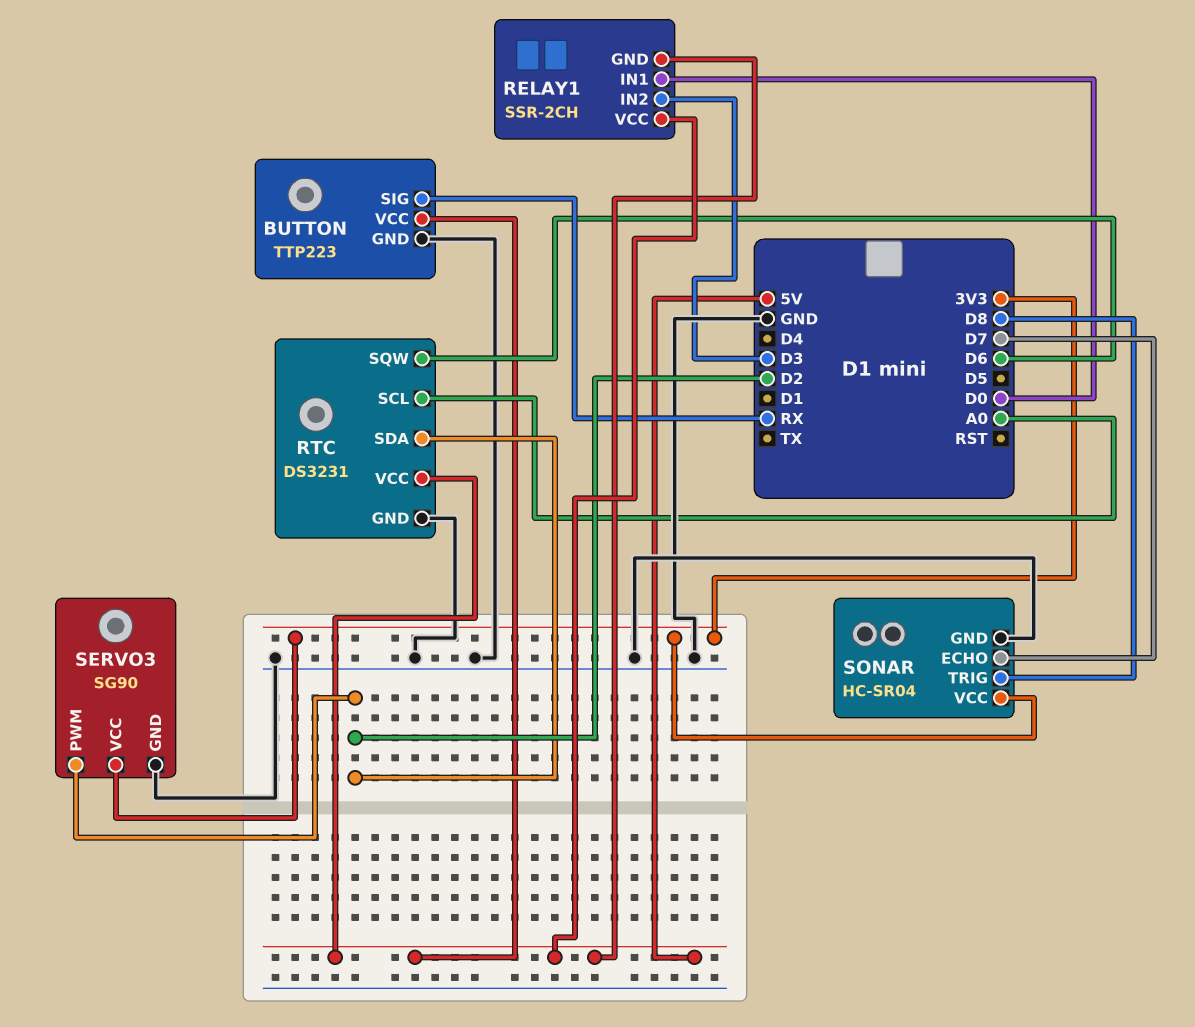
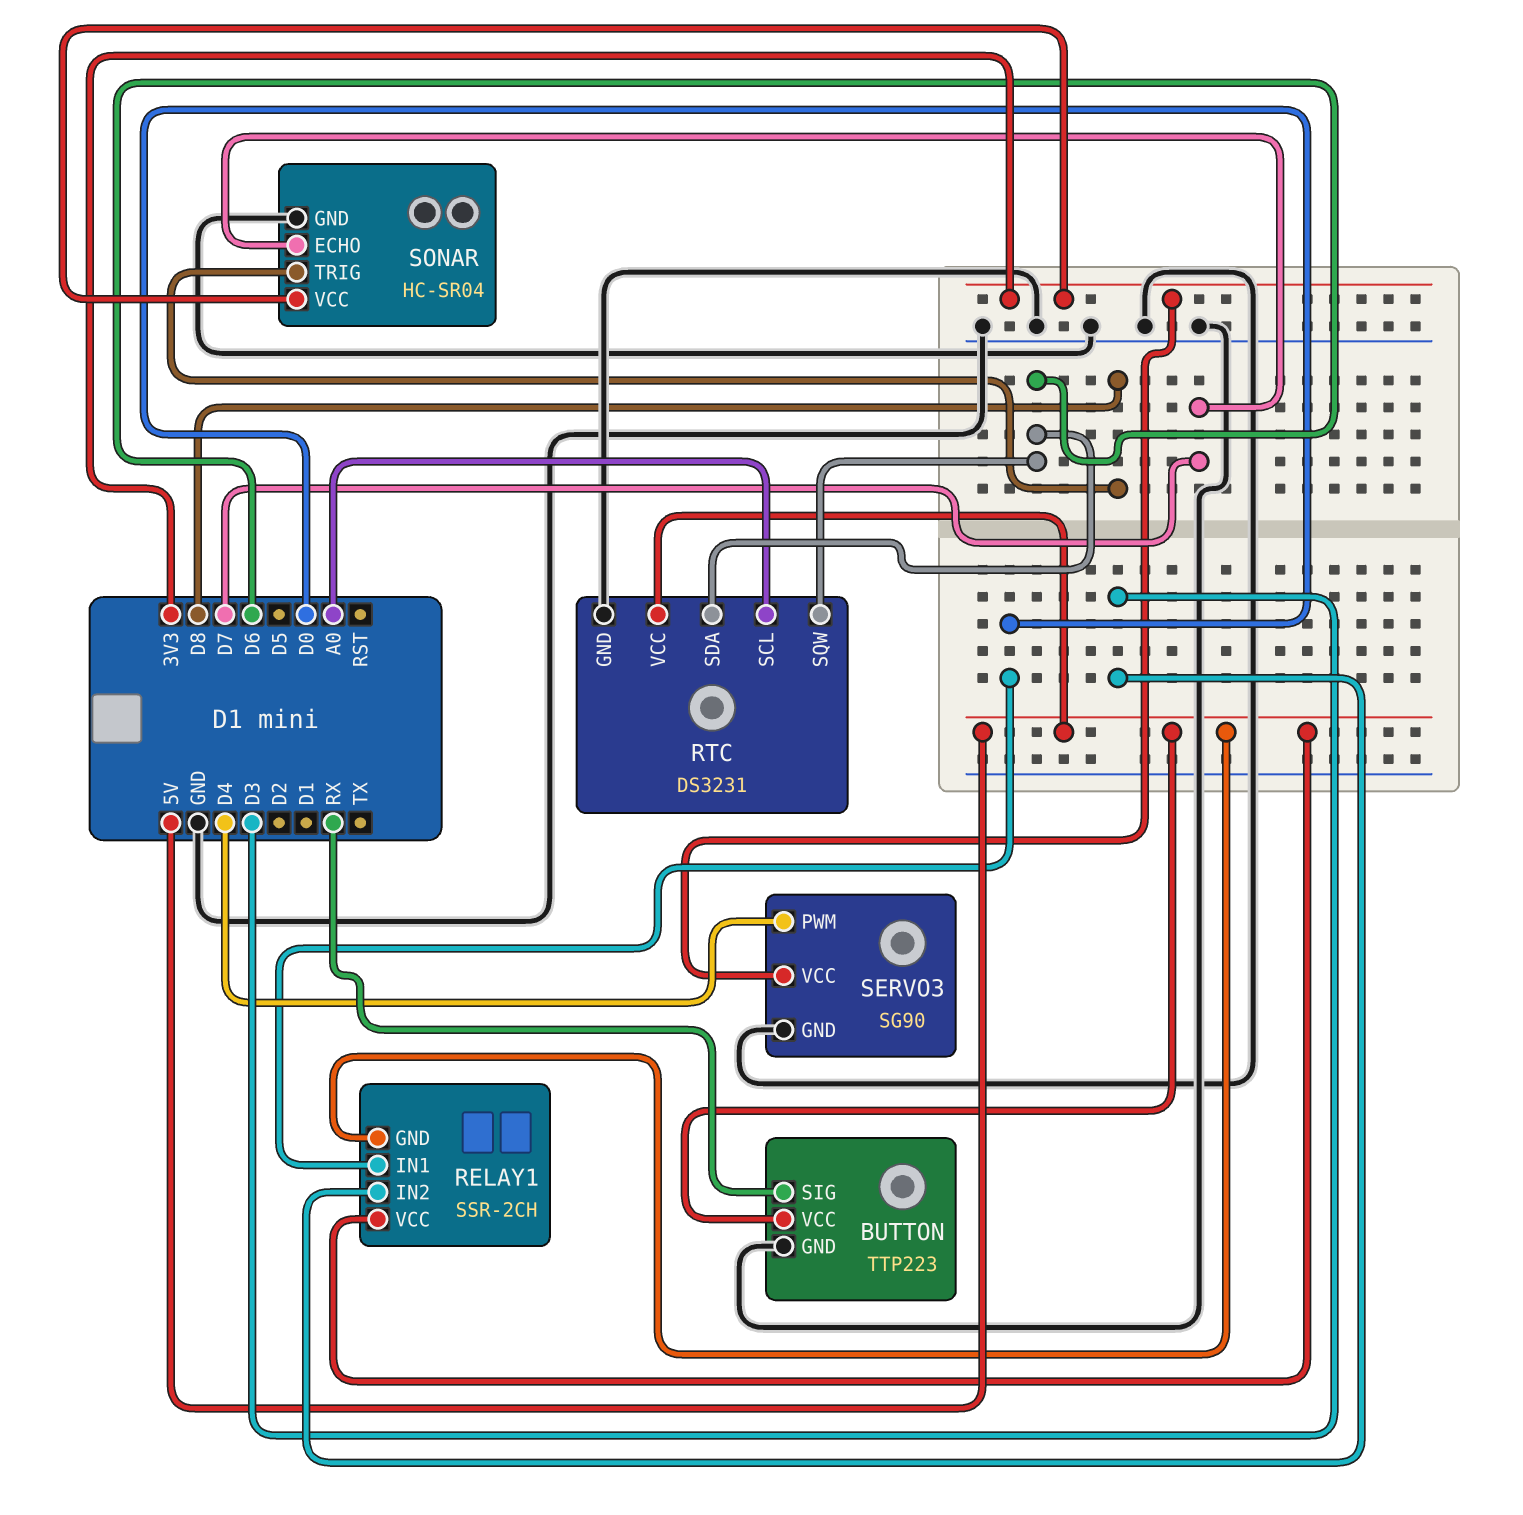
RTC pin SDA: D2 -> D6
SERVO3 pin PWM: D2 -> D4

